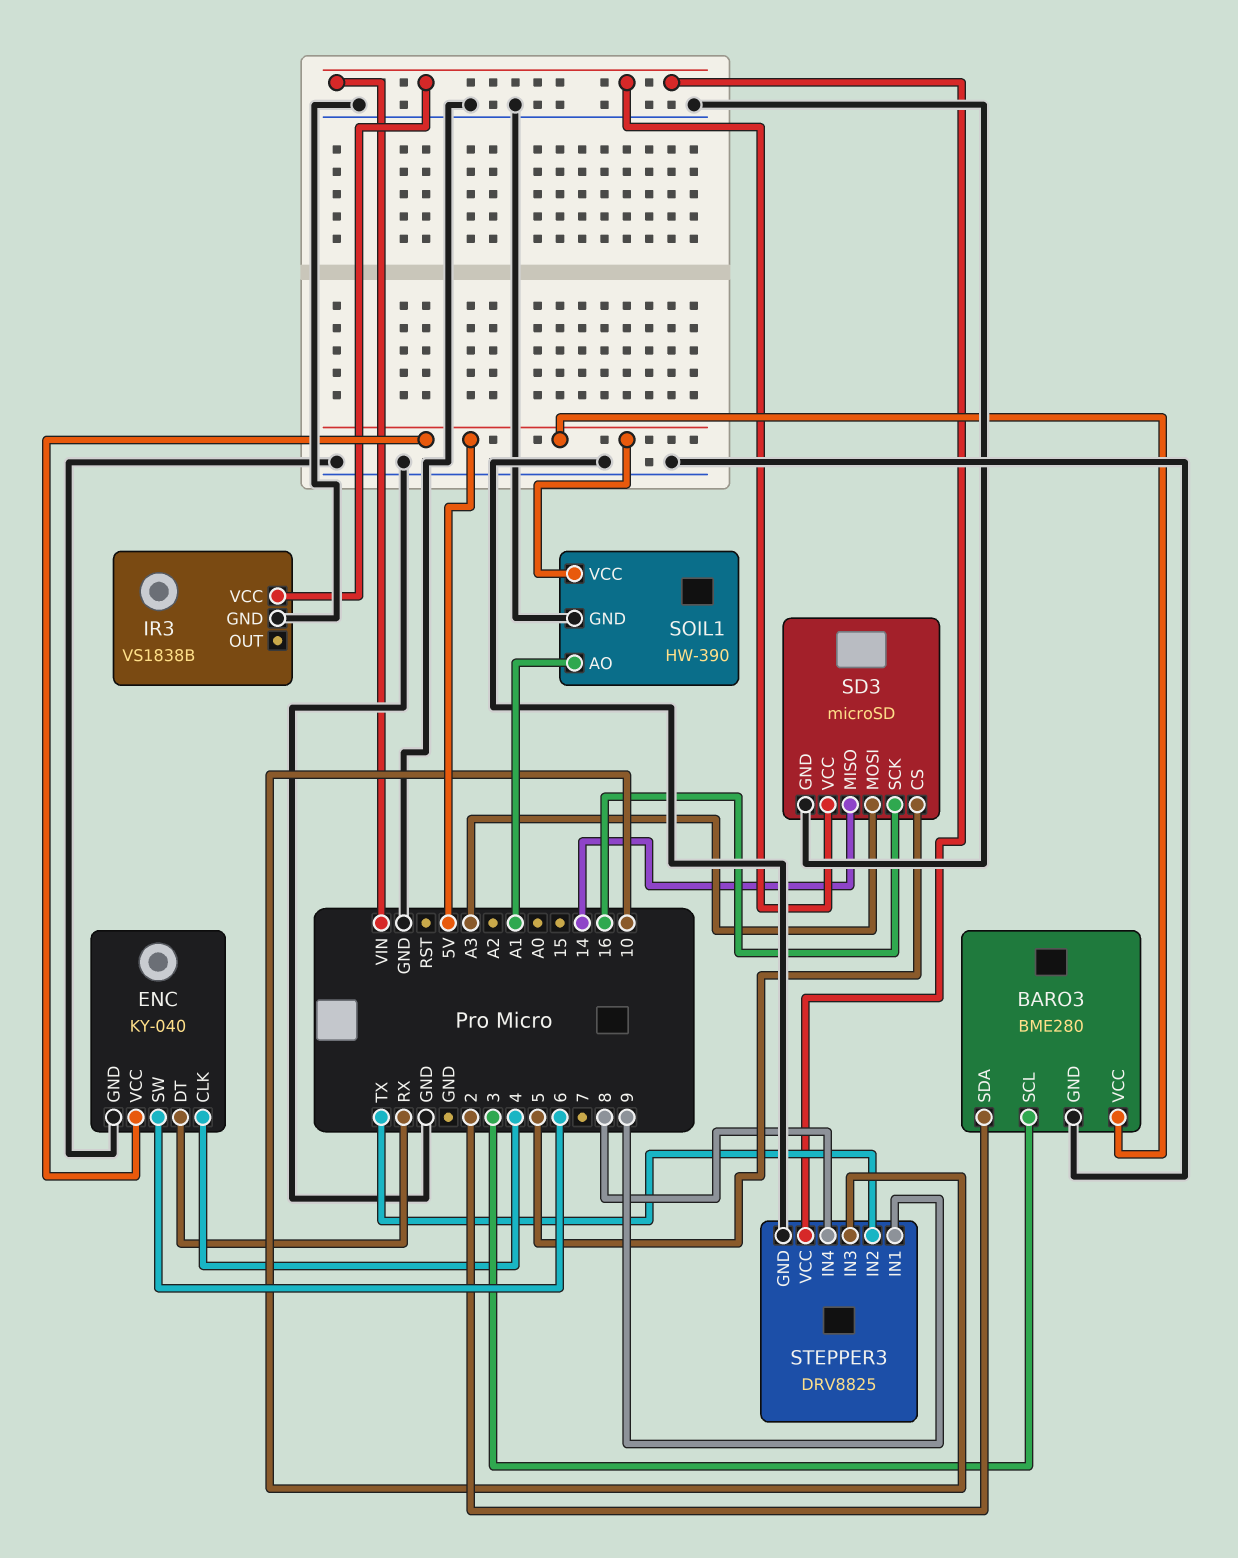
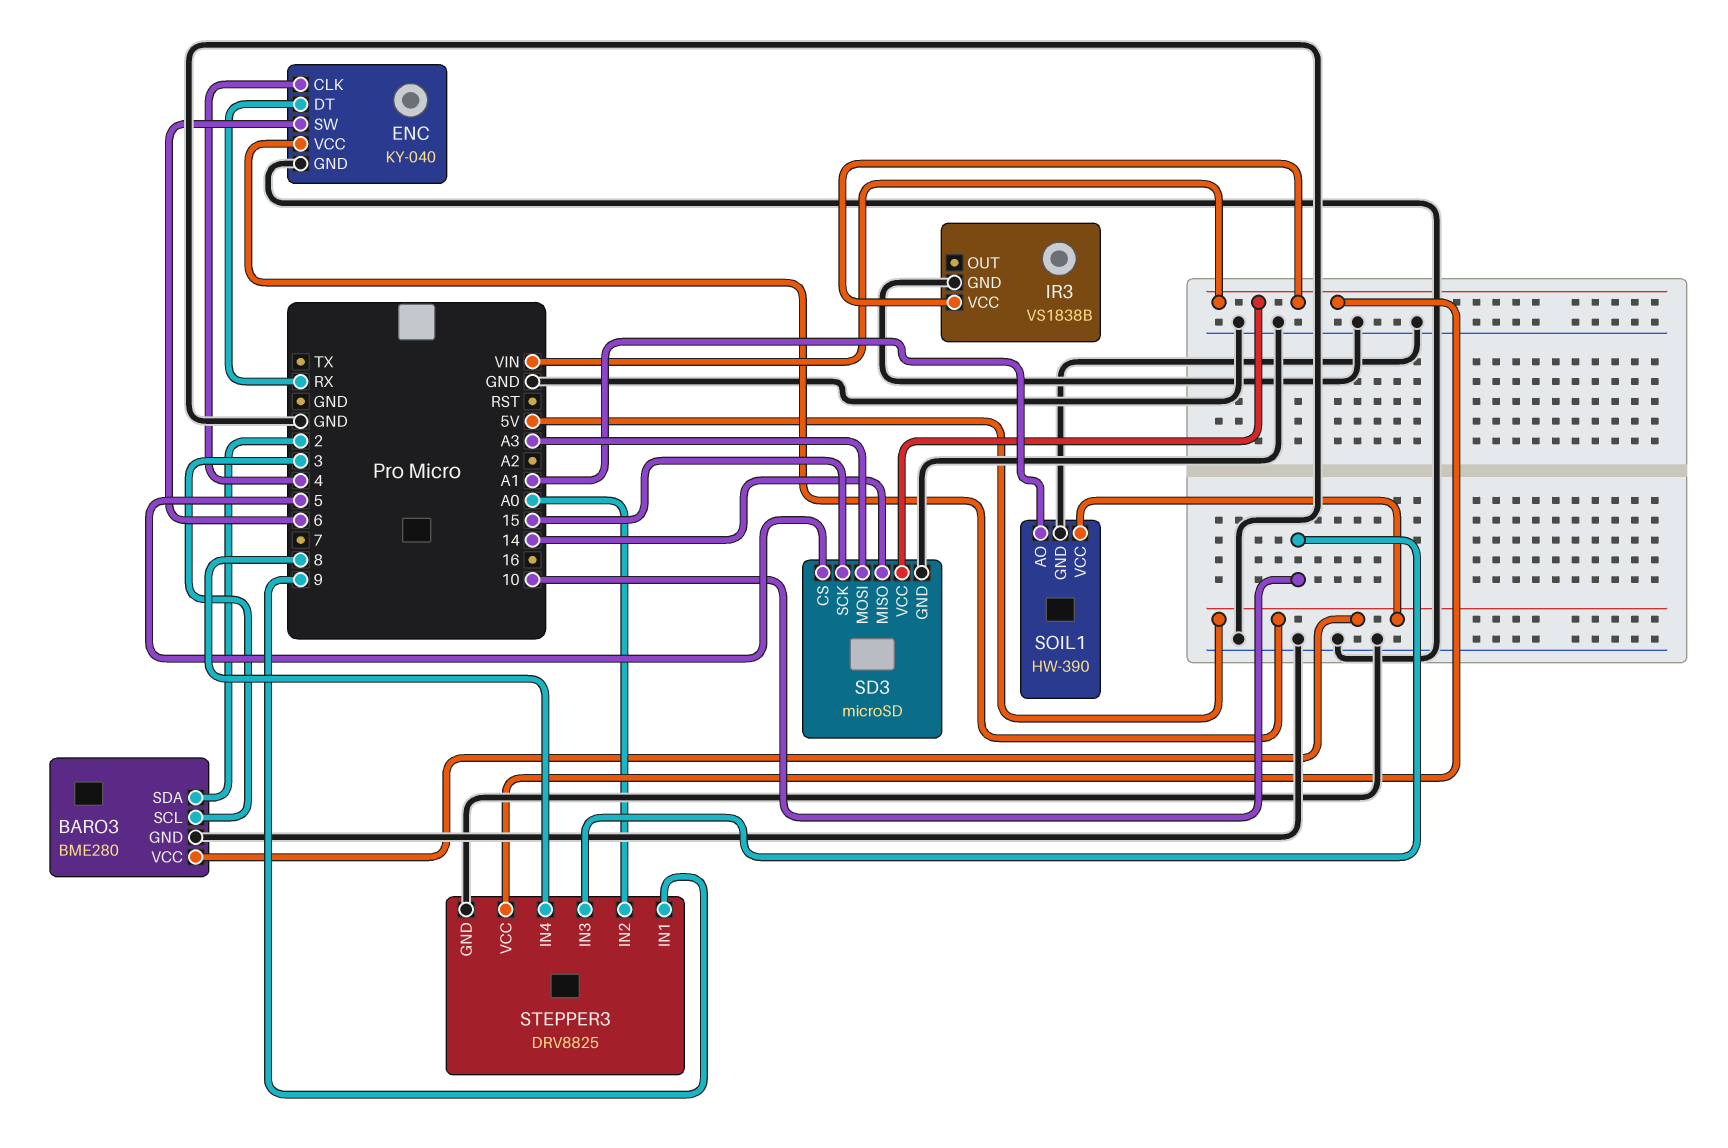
SD3 pin SCK: 16 -> 15
STEPPER3 pin IN2: TX -> A0

